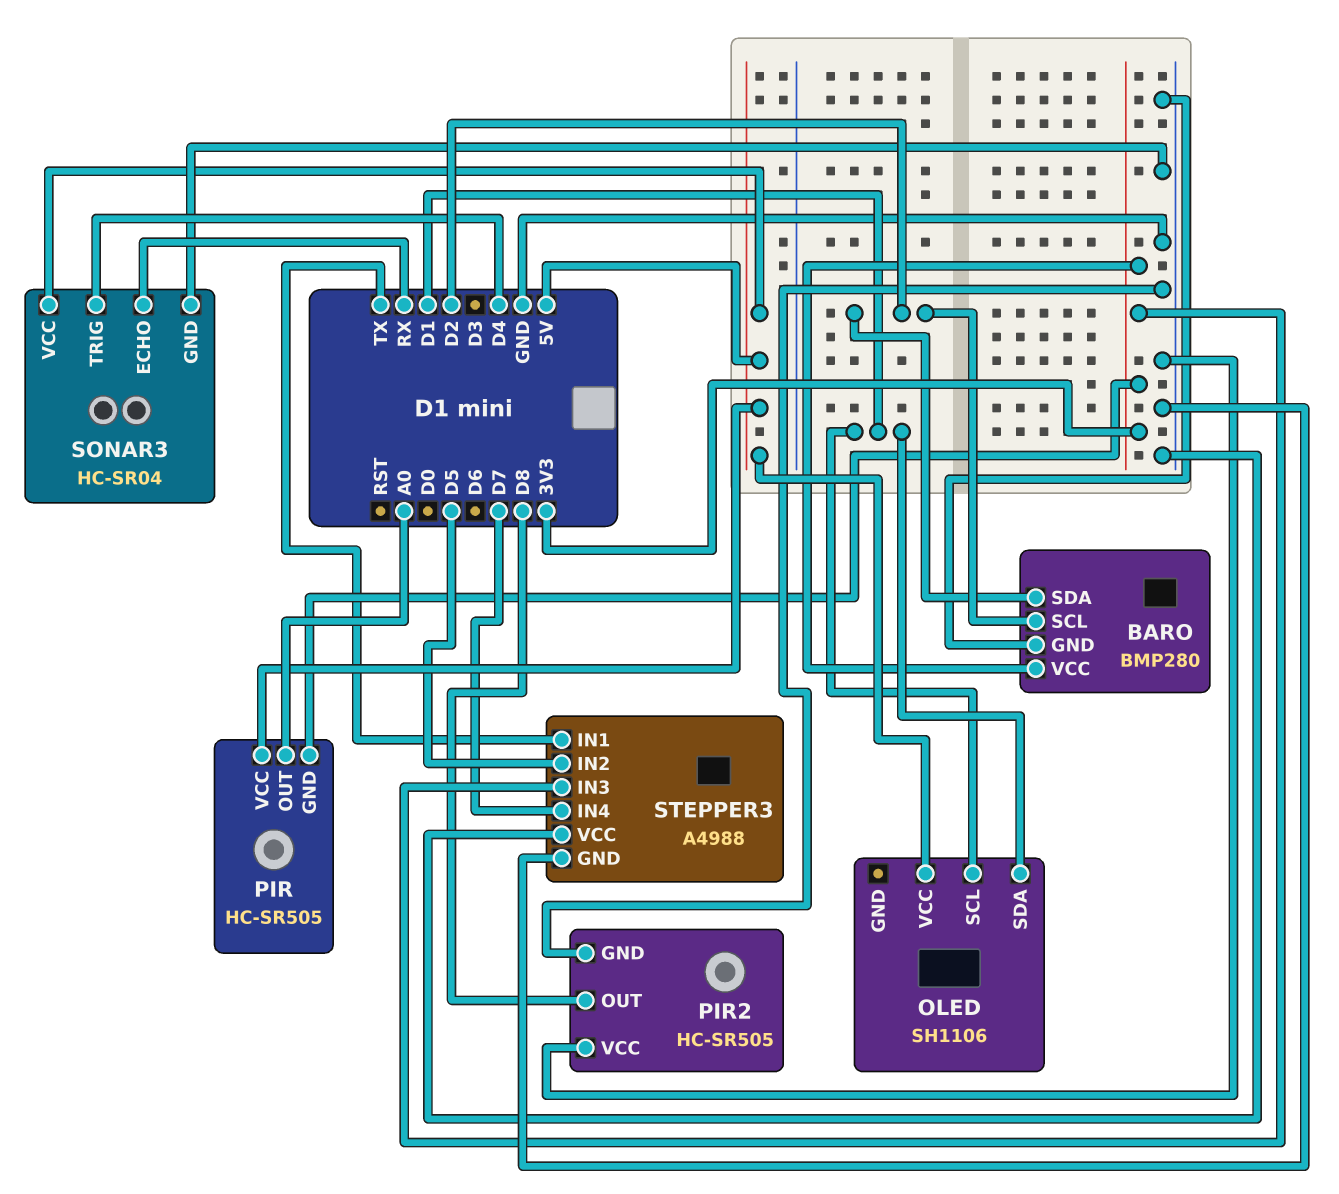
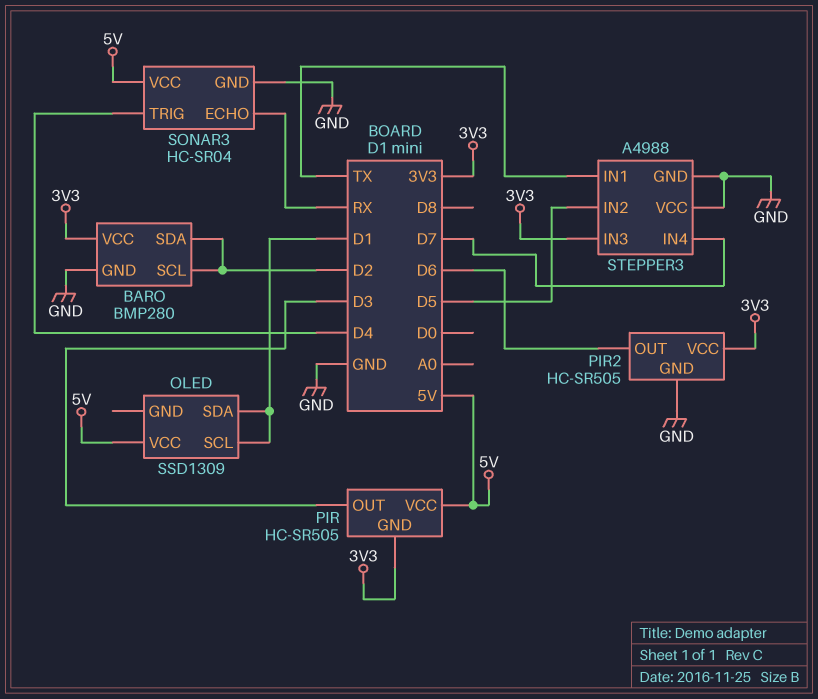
OLED: SH1106 -> SSD1309
PIR pin OUT: A0 -> D3
PIR2 pin OUT: D8 -> D6
PIR2 pin VCC: GND -> 3V3

